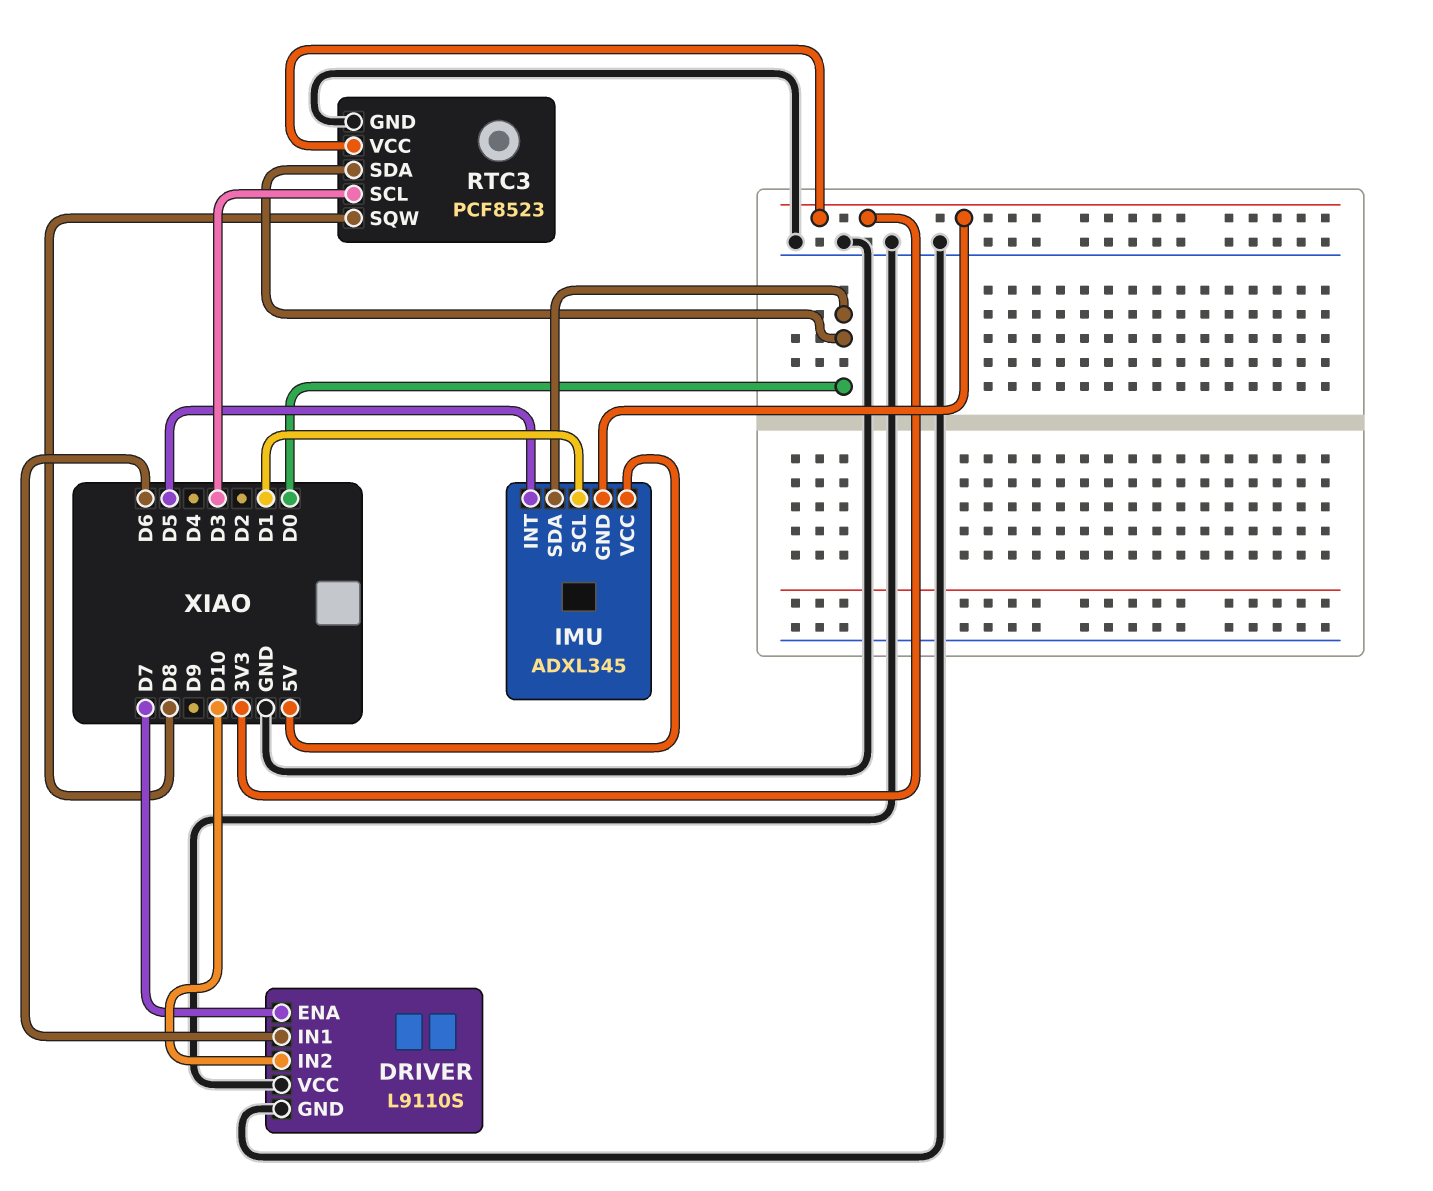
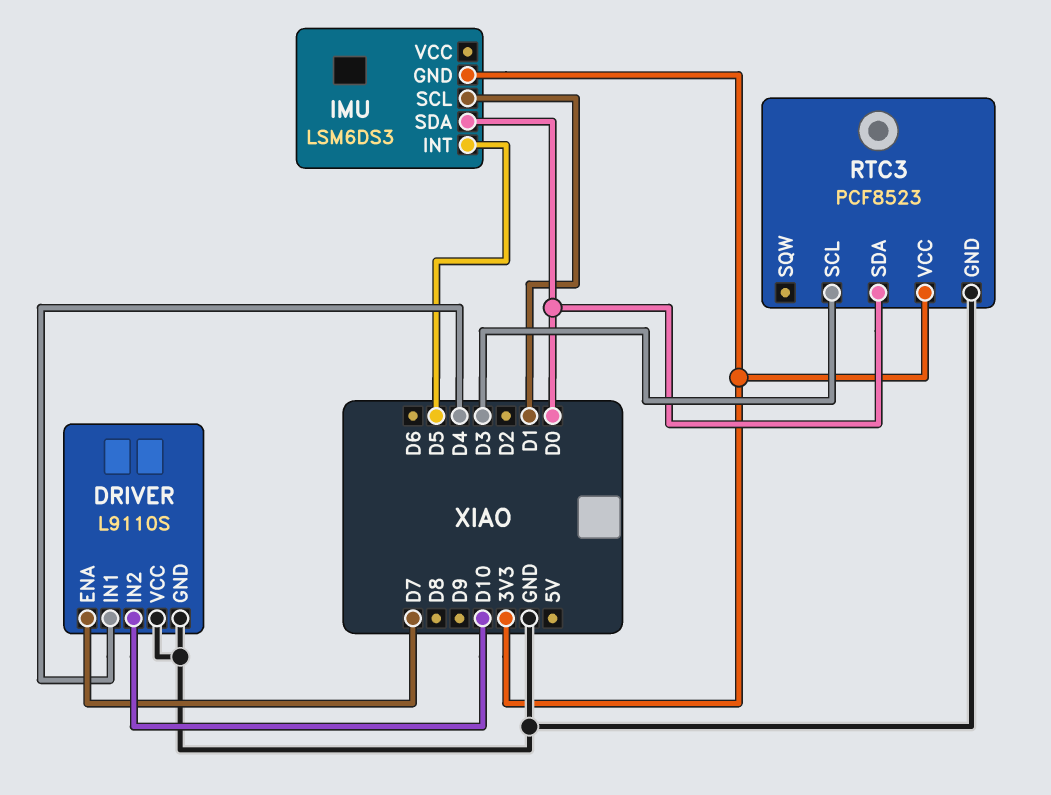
DRIVER pin IN1: D6 -> D4
IMU: ADXL345 -> LSM6DS3
IMU pin VCC: 5V -> none
RTC3 pin SQW: D8 -> none

